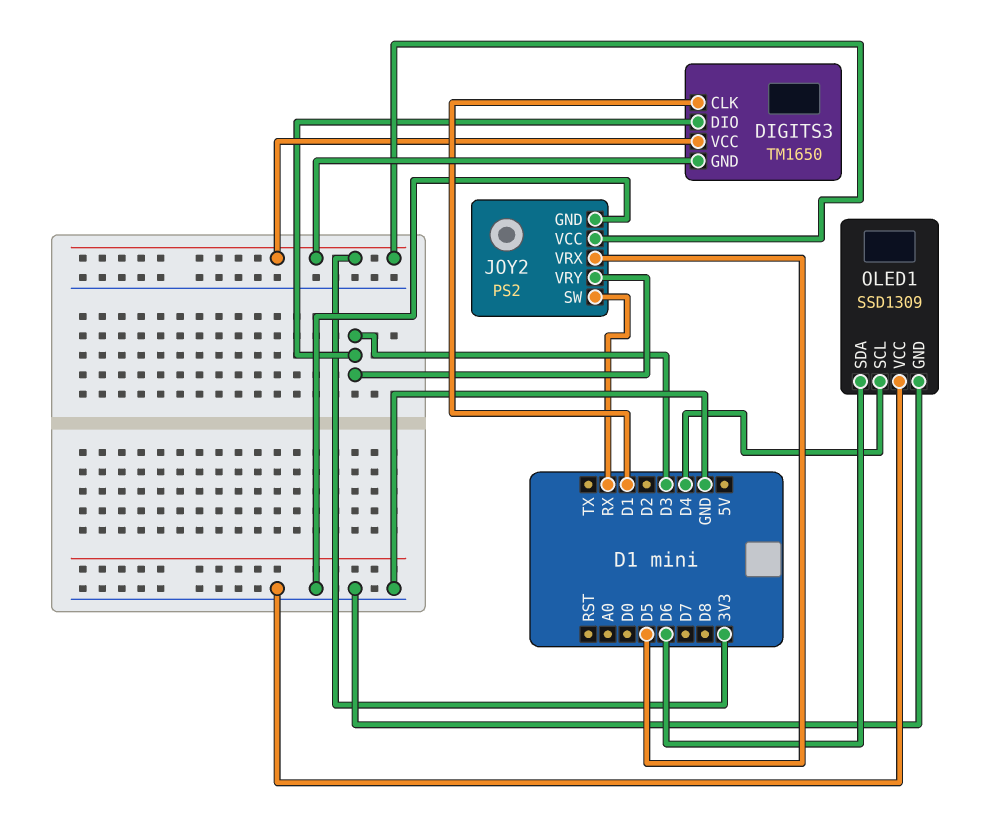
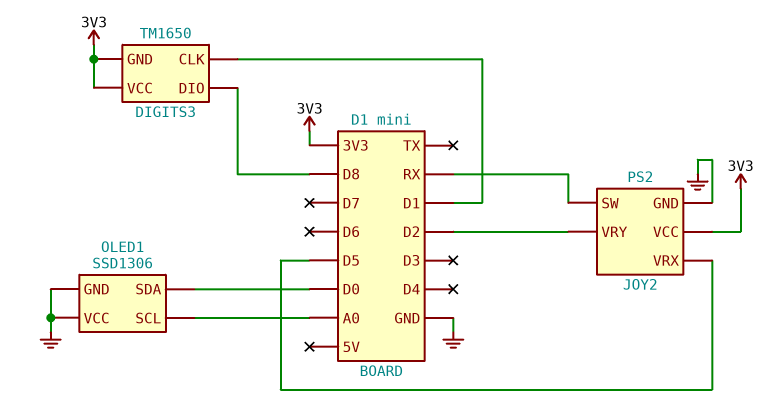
DIGITS3 pin DIO: D3 -> D8
JOY2 pin VRY: D3 -> D2
OLED1: SSD1309 -> SSD1306
OLED1 pin SCL: D4 -> A0
OLED1 pin SDA: D6 -> D0

